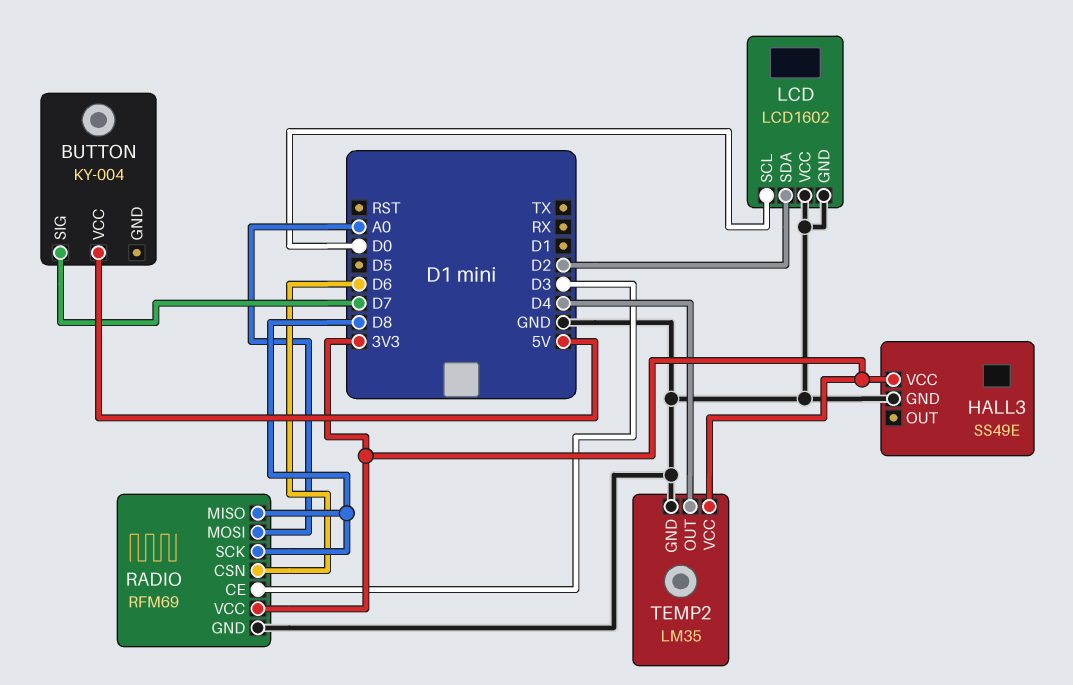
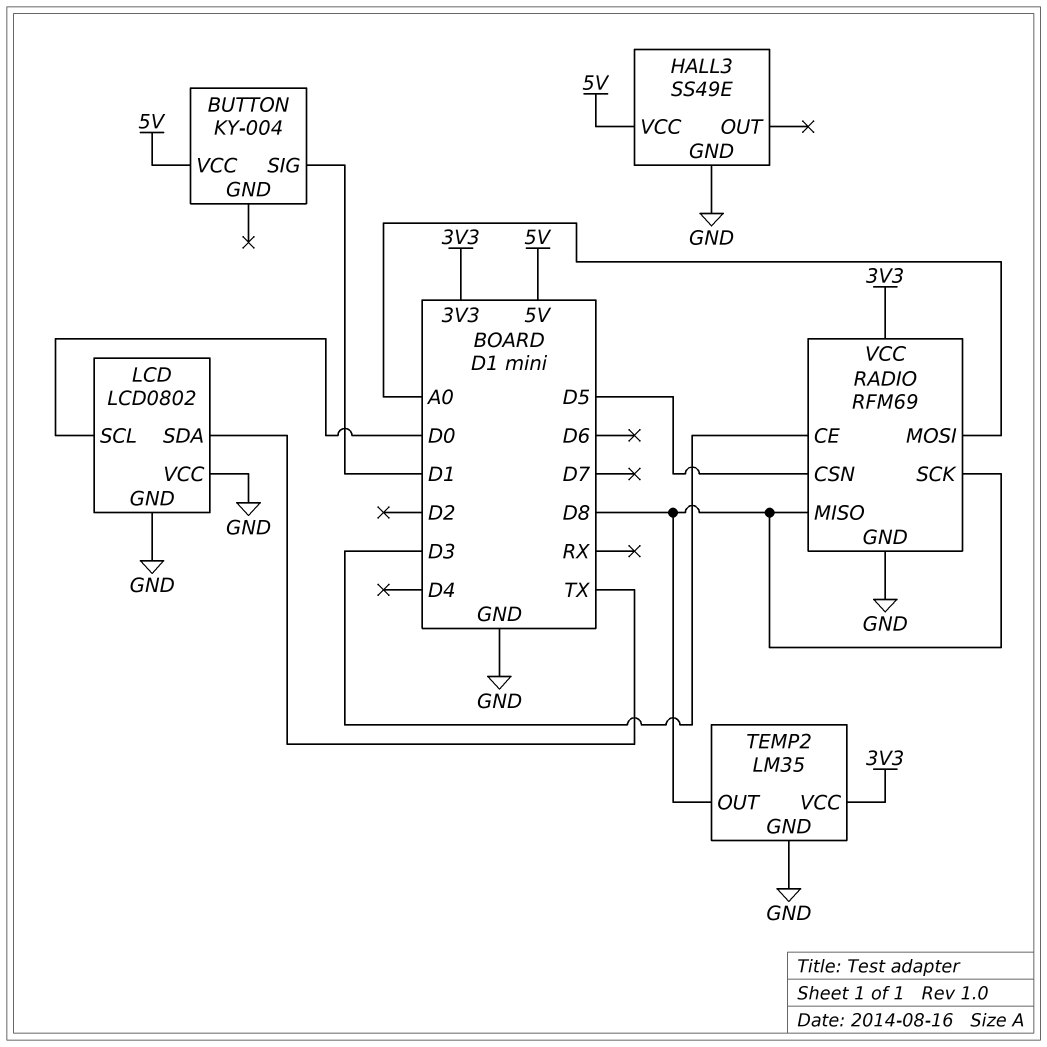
BUTTON pin SIG: D7 -> D1
HALL3 pin VCC: 3V3 -> 5V
LCD: LCD1602 -> LCD0802
LCD pin SDA: D2 -> TX
RADIO pin CSN: D6 -> D5
TEMP2 pin OUT: D4 -> D8

